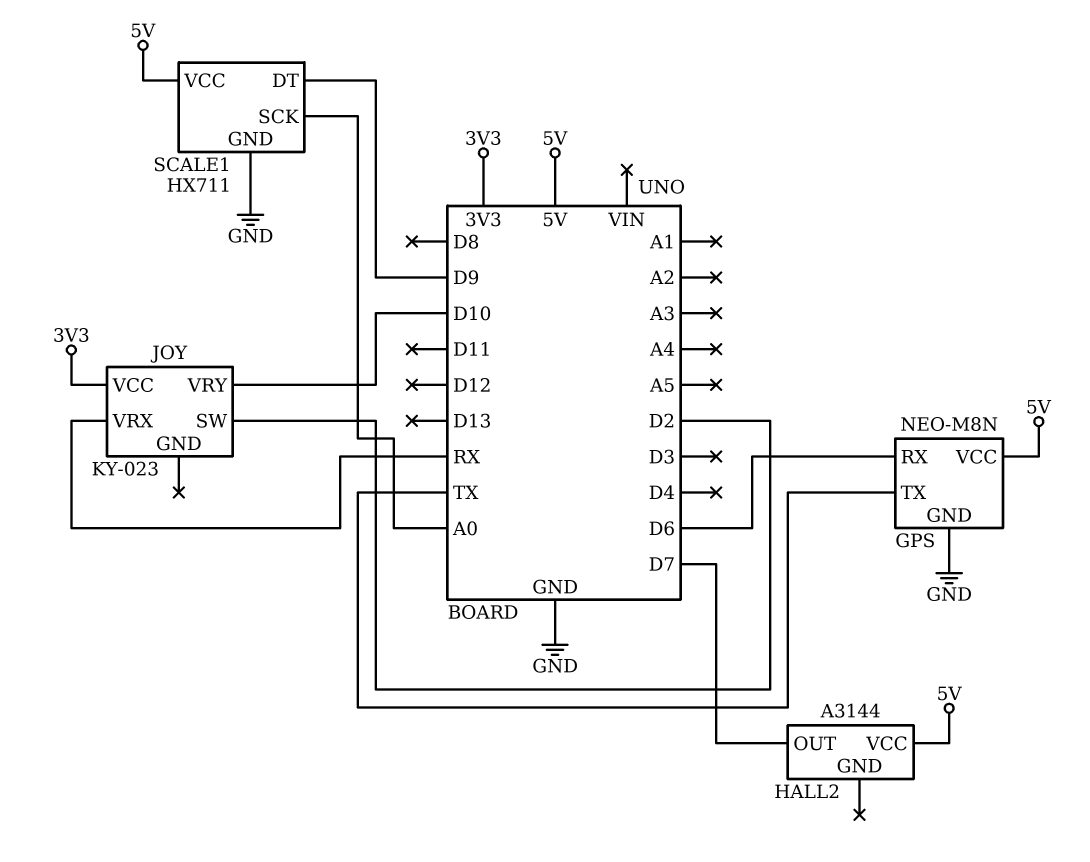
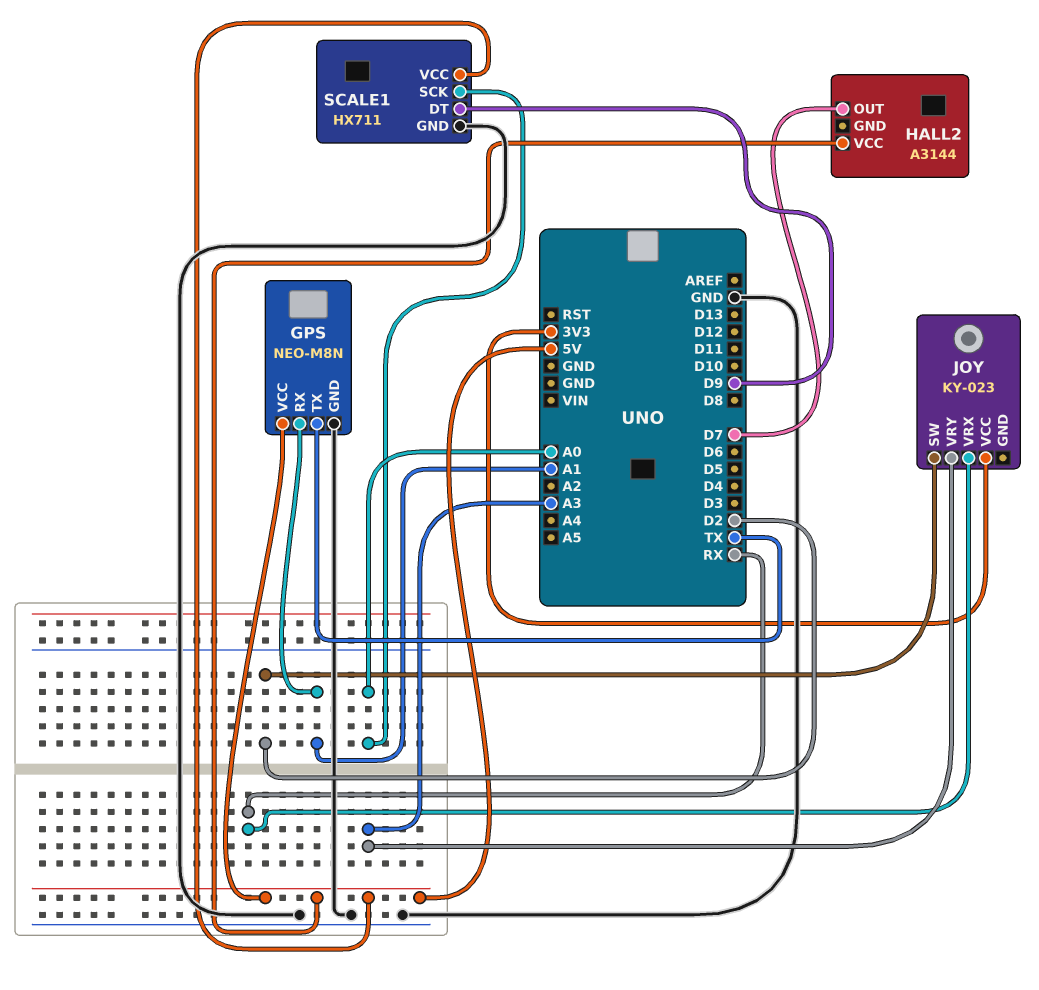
GPS pin RX: D6 -> A1
JOY pin VRY: D10 -> A3

